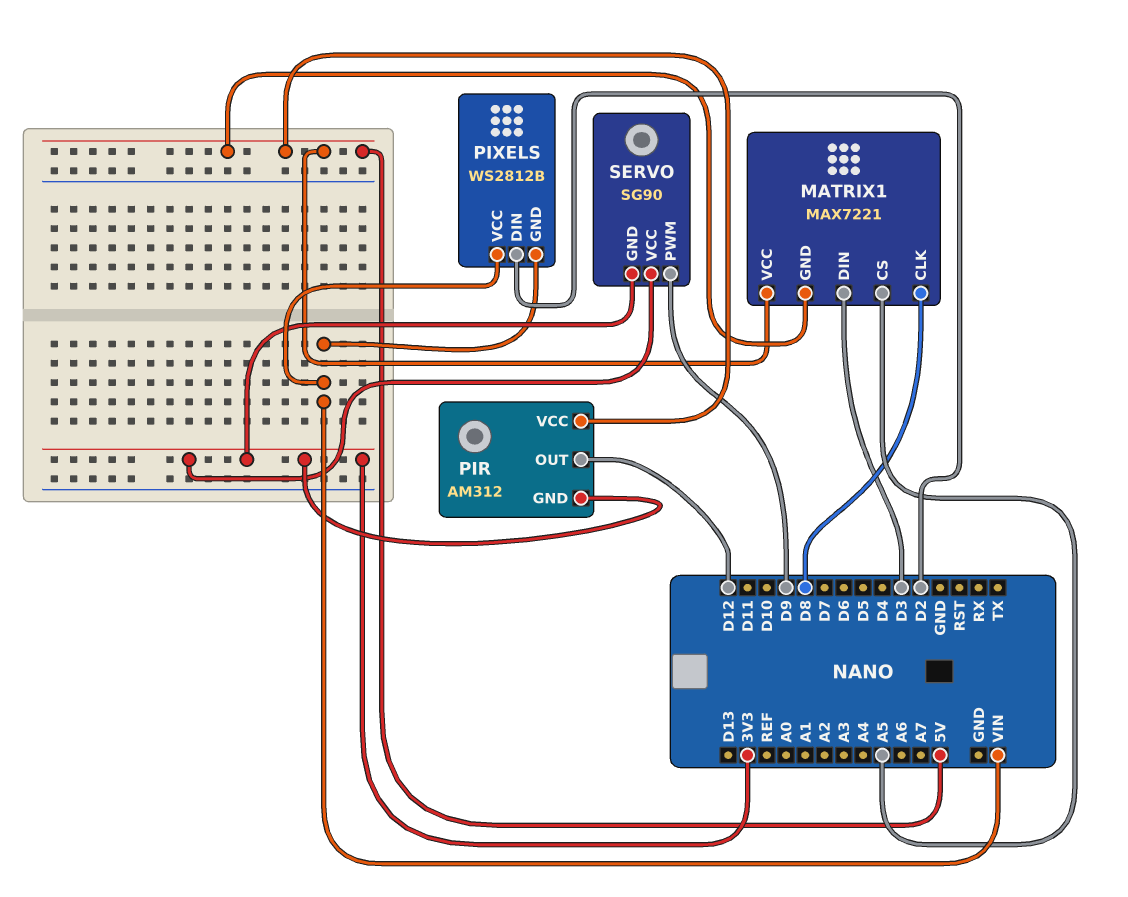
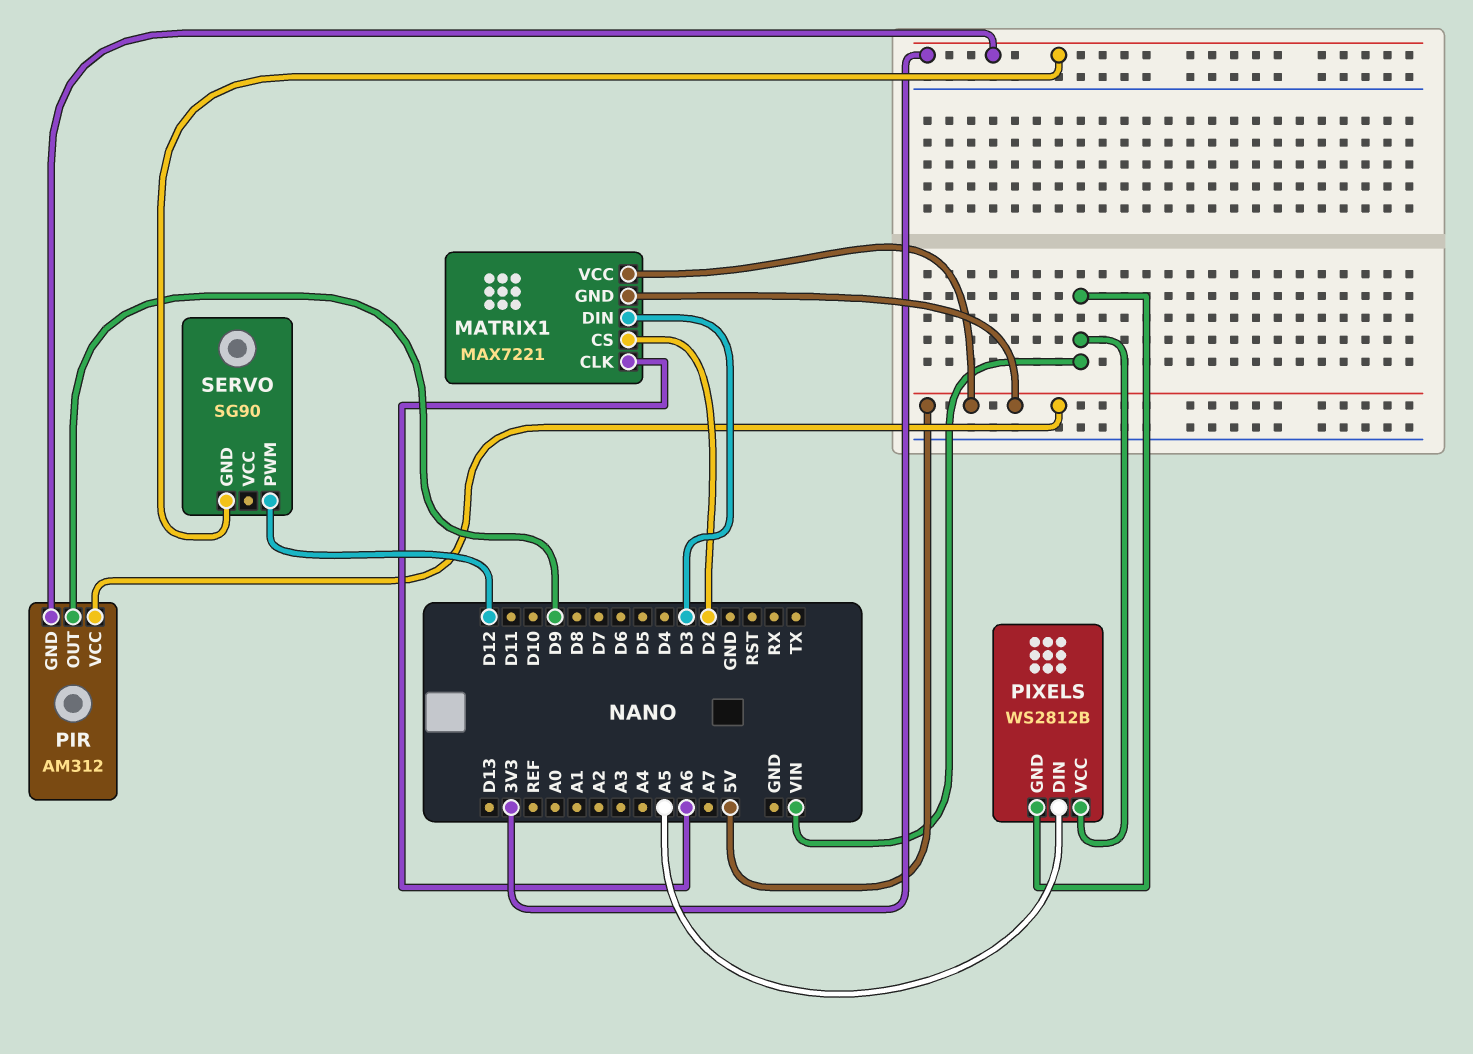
MATRIX1 pin CLK: D8 -> A6
MATRIX1 pin CS: A5 -> D2
PIR pin OUT: D12 -> D9
PIXELS pin DIN: D2 -> A5
SERVO pin PWM: D9 -> D12
SERVO pin VCC: 3V3 -> none

